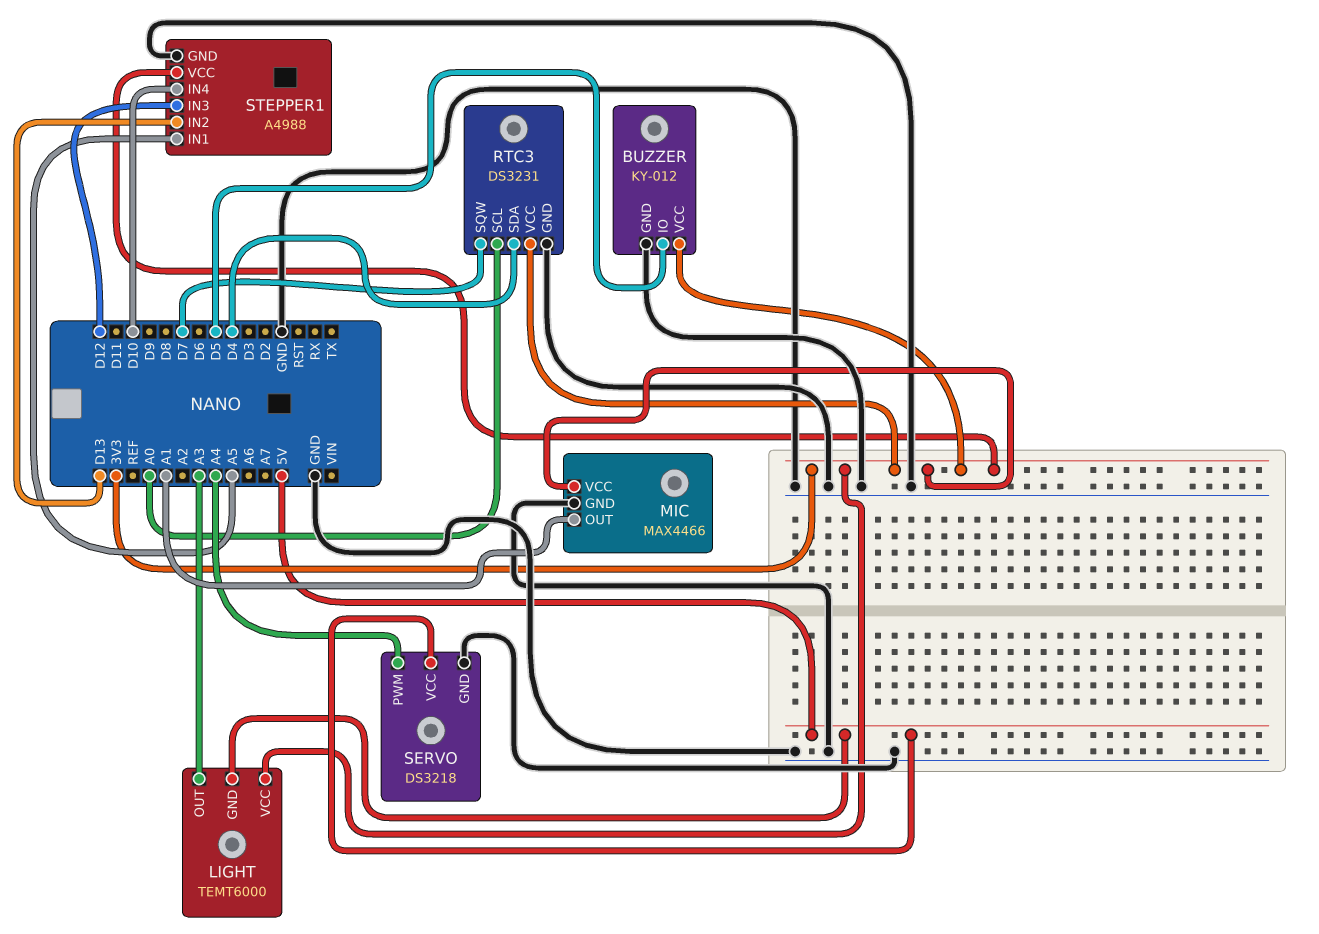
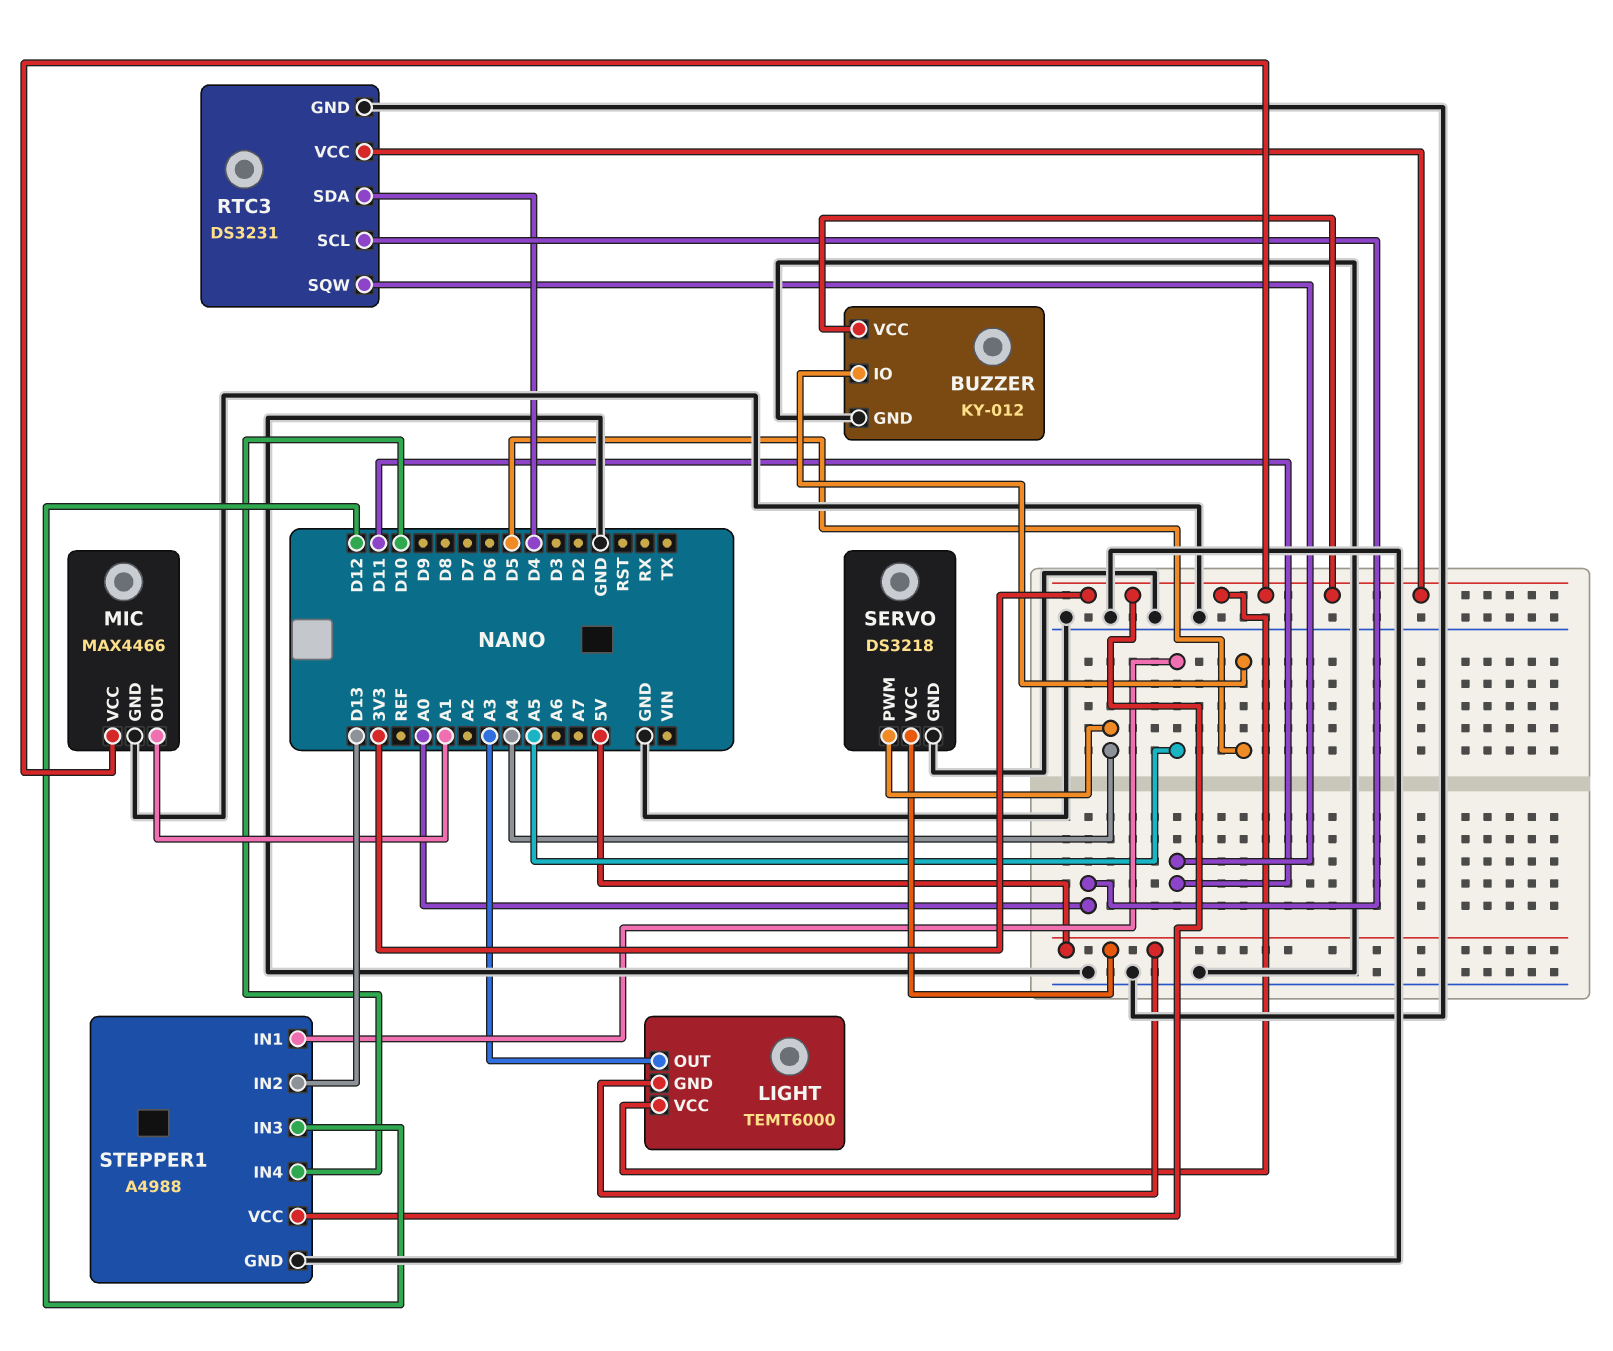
RTC3 pin SQW: D7 -> D11

